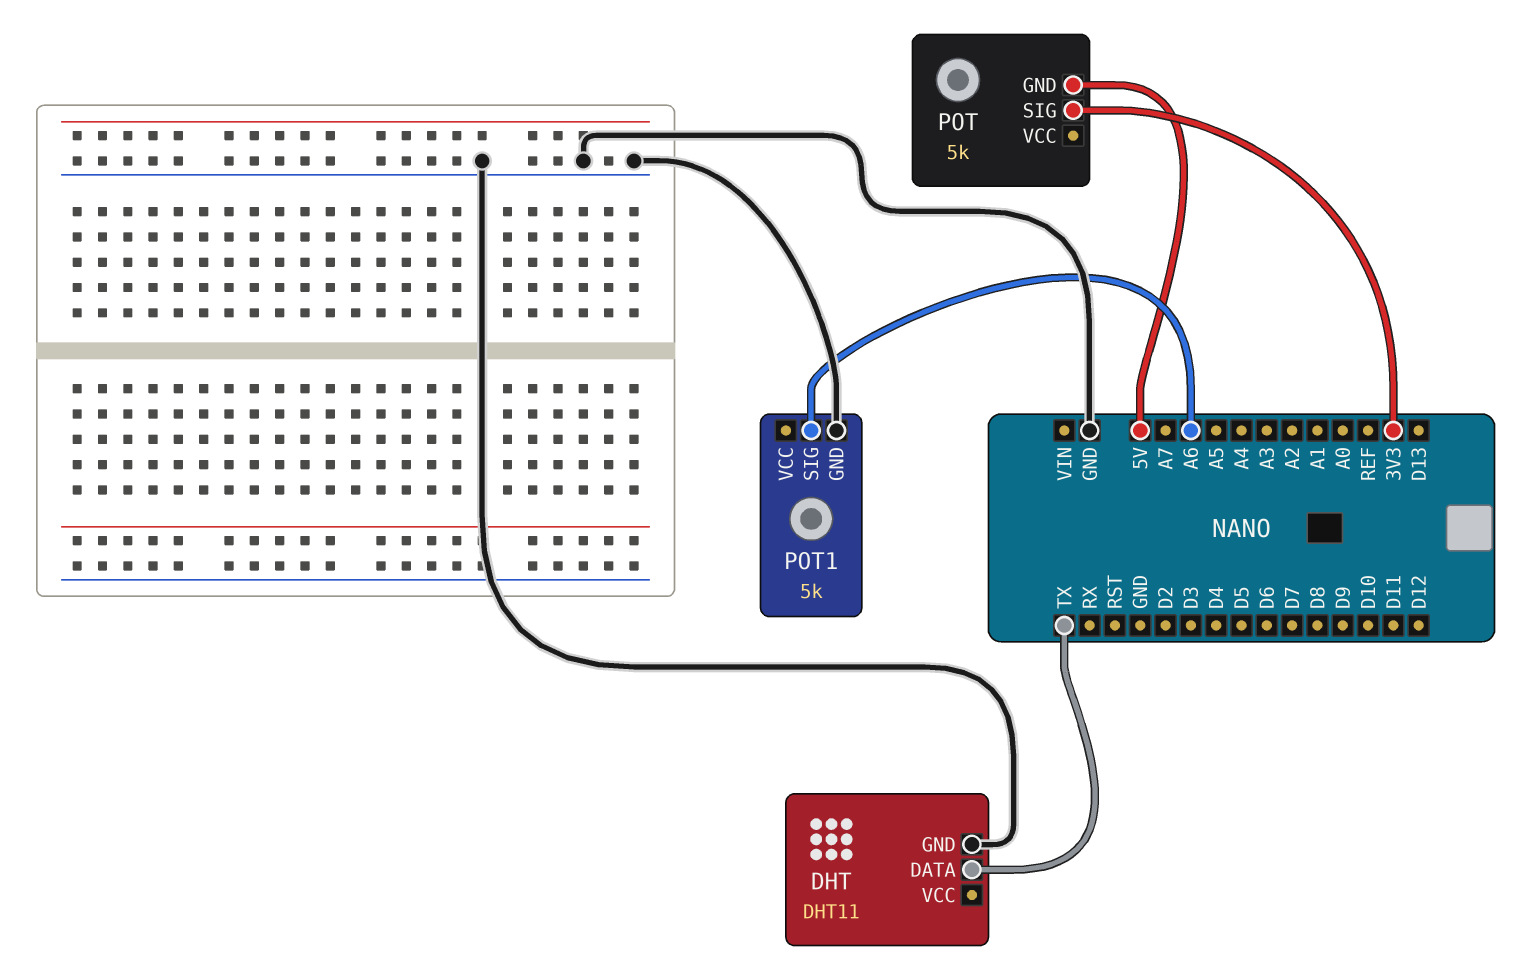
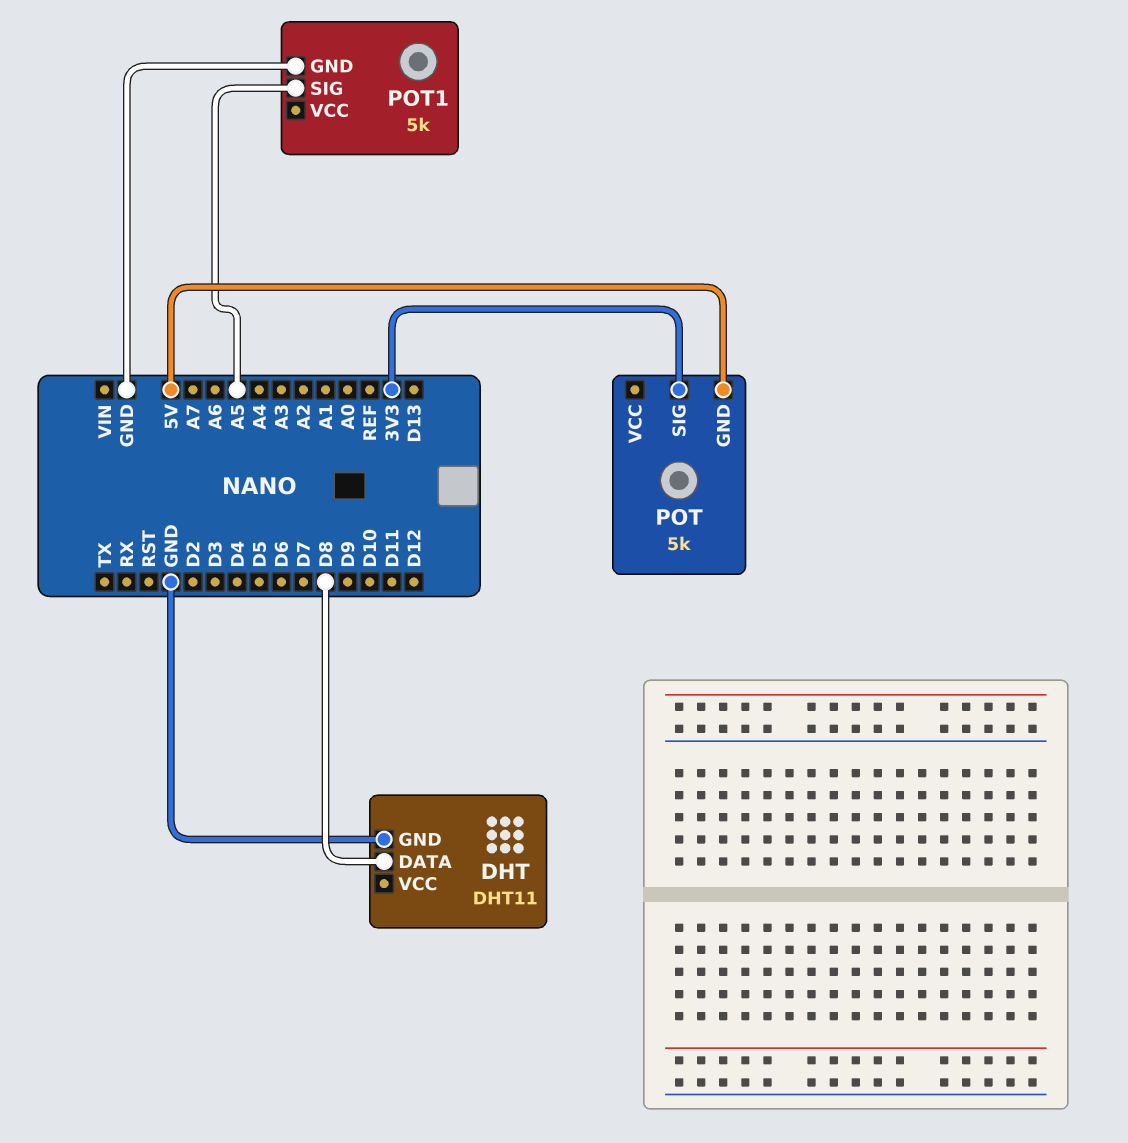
DHT pin DATA: TX -> D8
POT1 pin SIG: A6 -> A5

